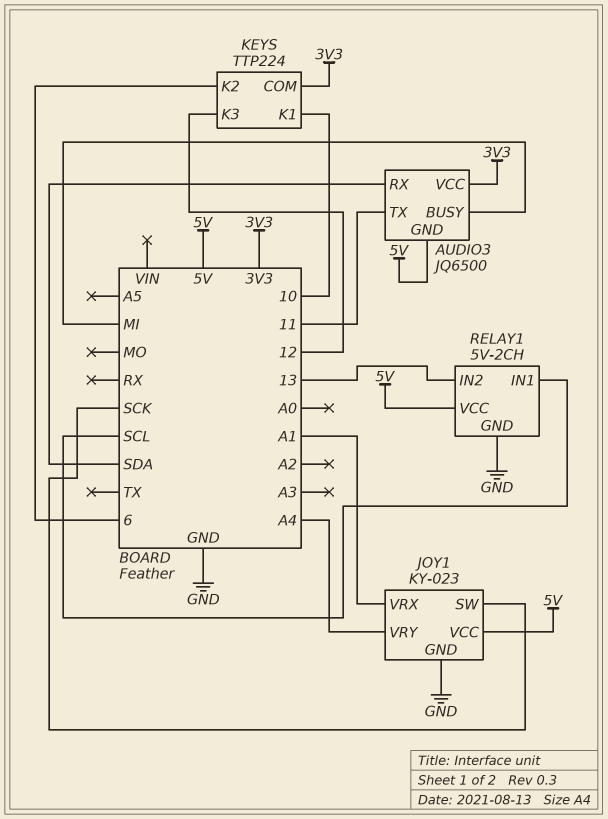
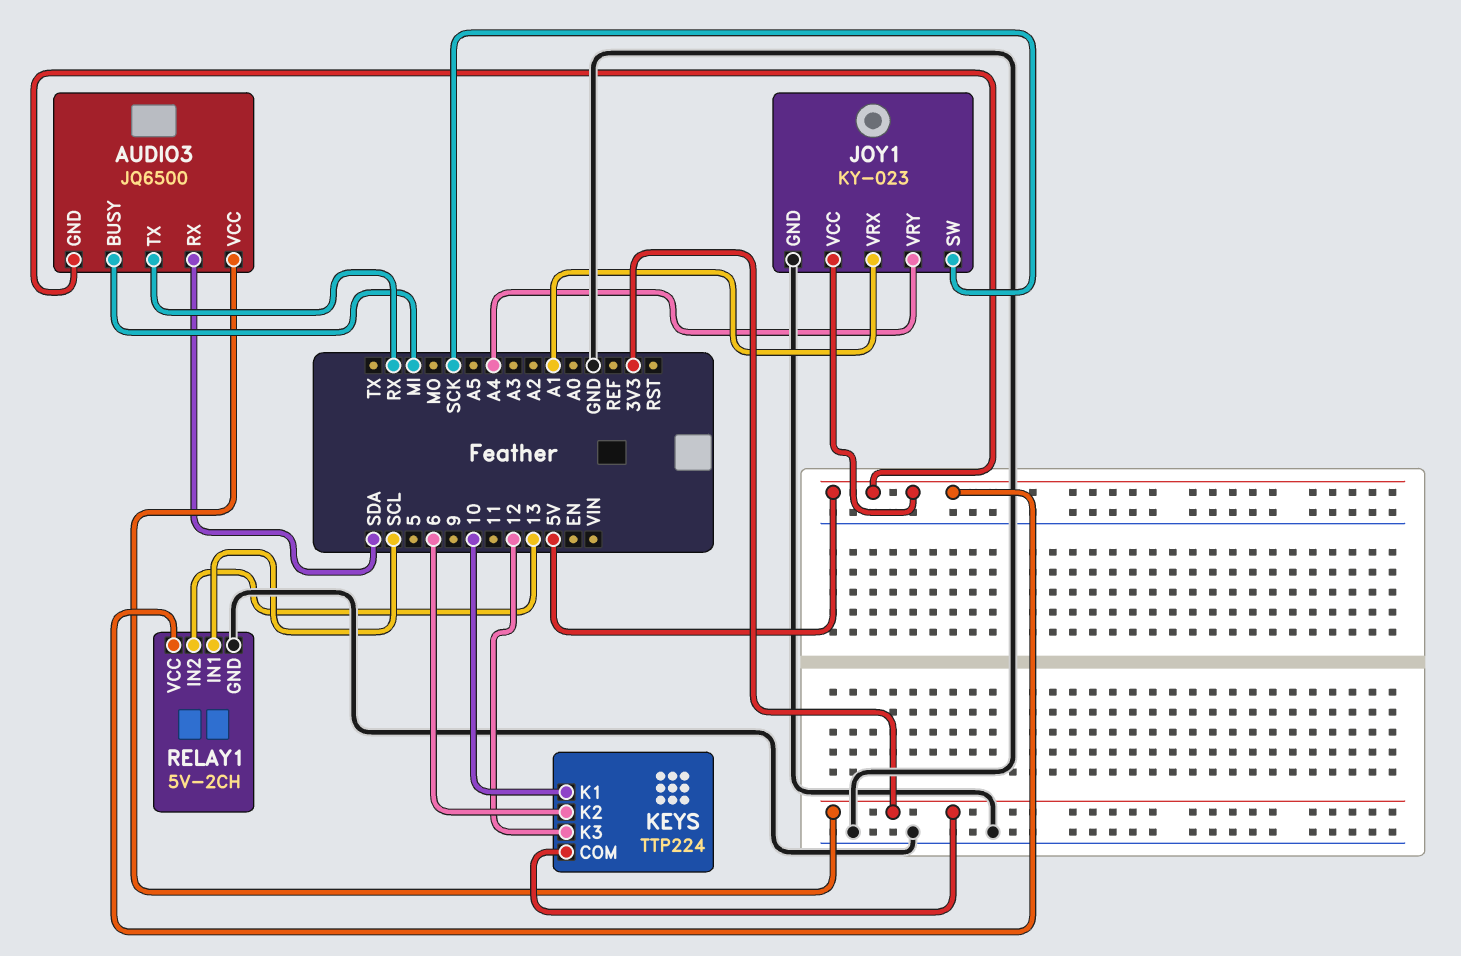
AUDIO3 pin TX: 11 -> RX

